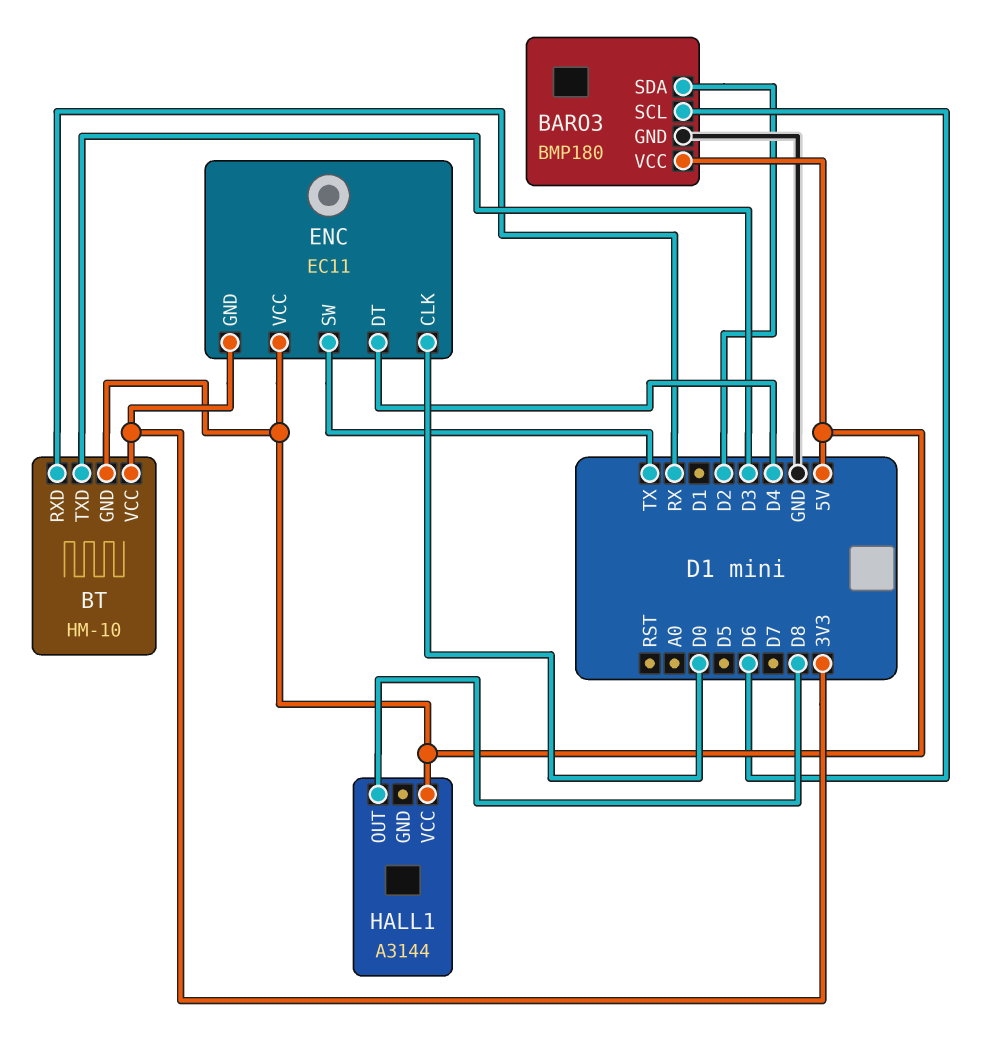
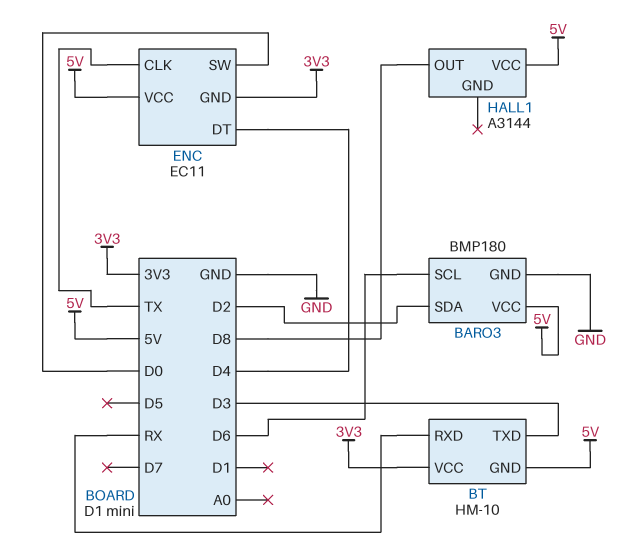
ENC pin CLK: D0 -> TX
ENC pin SW: TX -> D0

